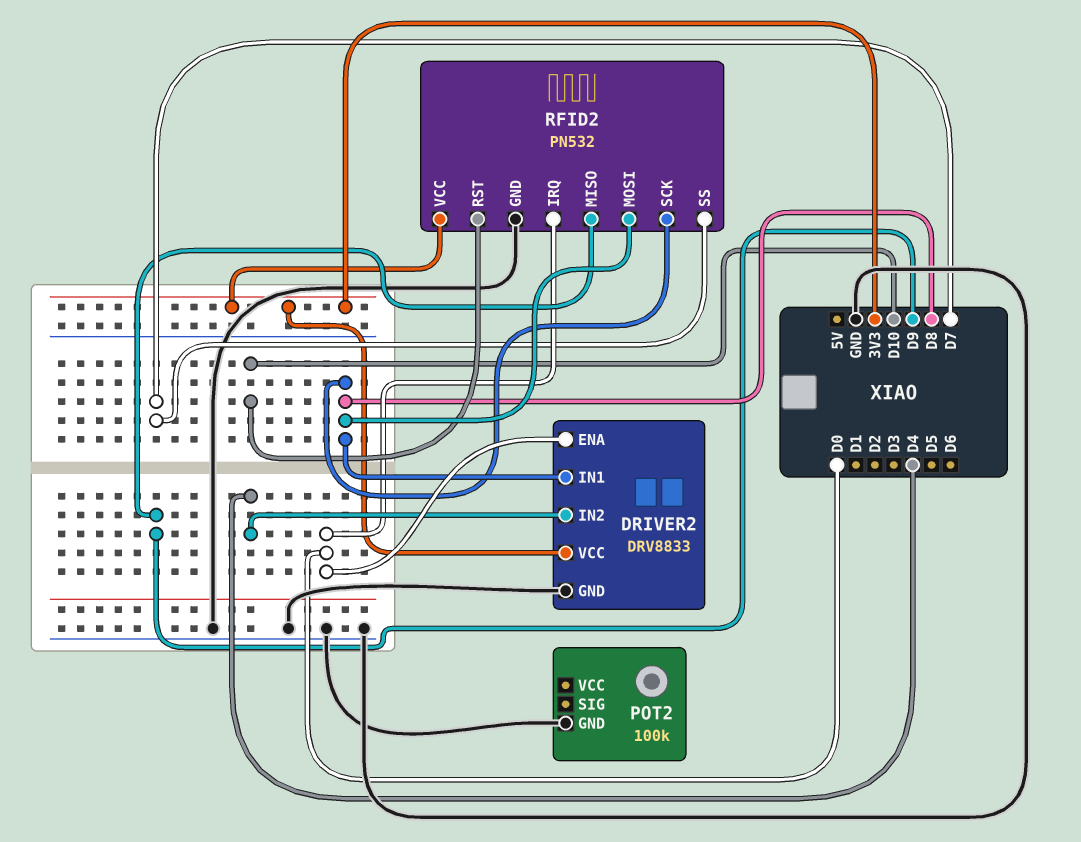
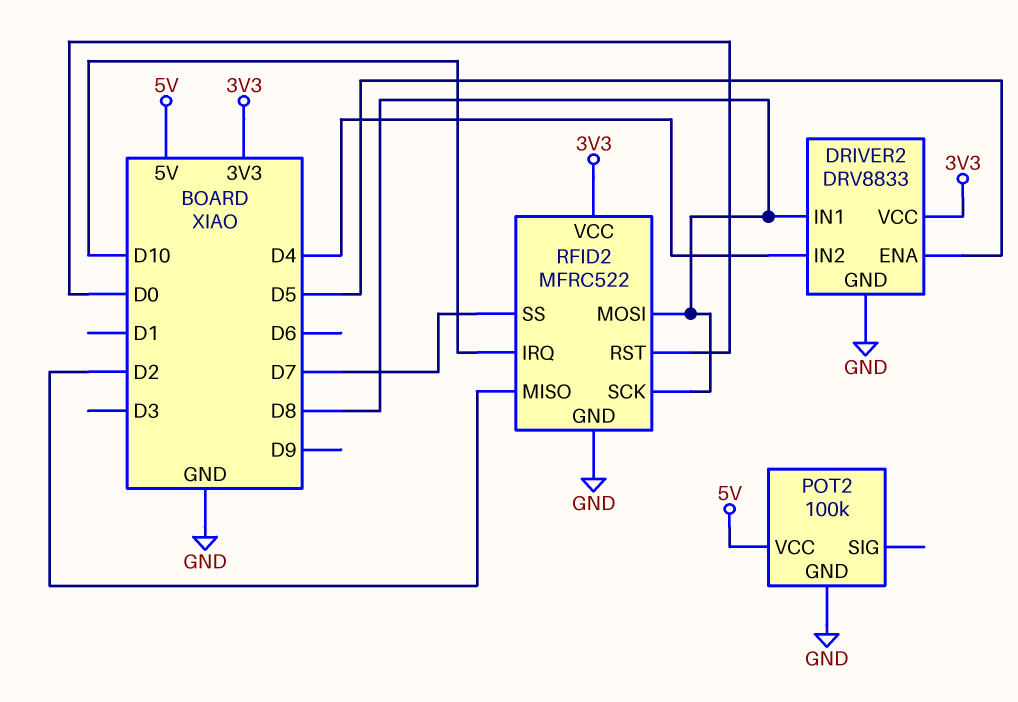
DRIVER2 pin ENA: D0 -> D5
POT2 pin VCC: none -> 5V
RFID2: PN532 -> MFRC522
RFID2 pin IRQ: D0 -> D10
RFID2 pin MISO: D9 -> D2
RFID2 pin RST: D10 -> D0

